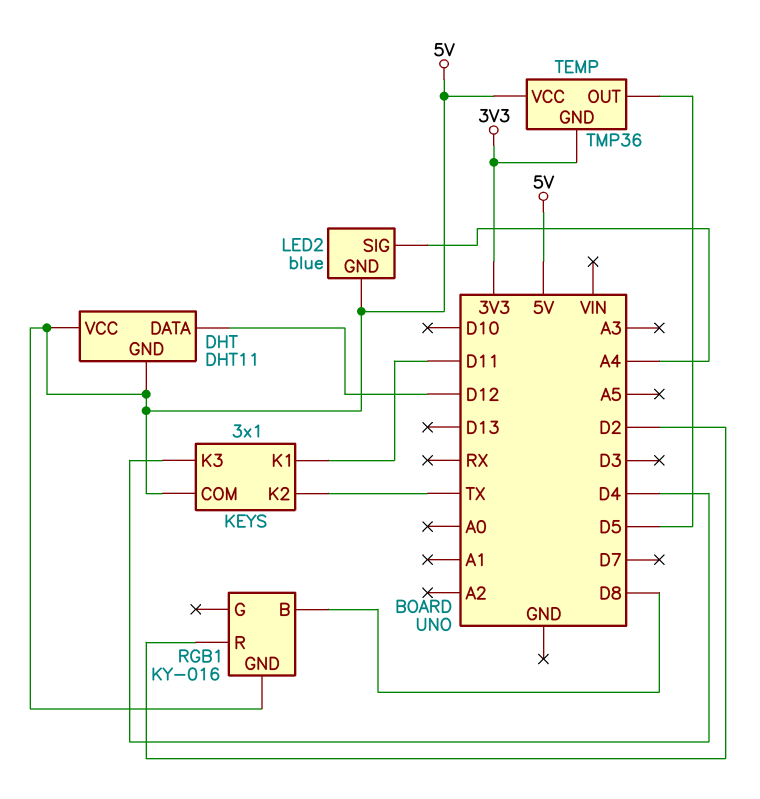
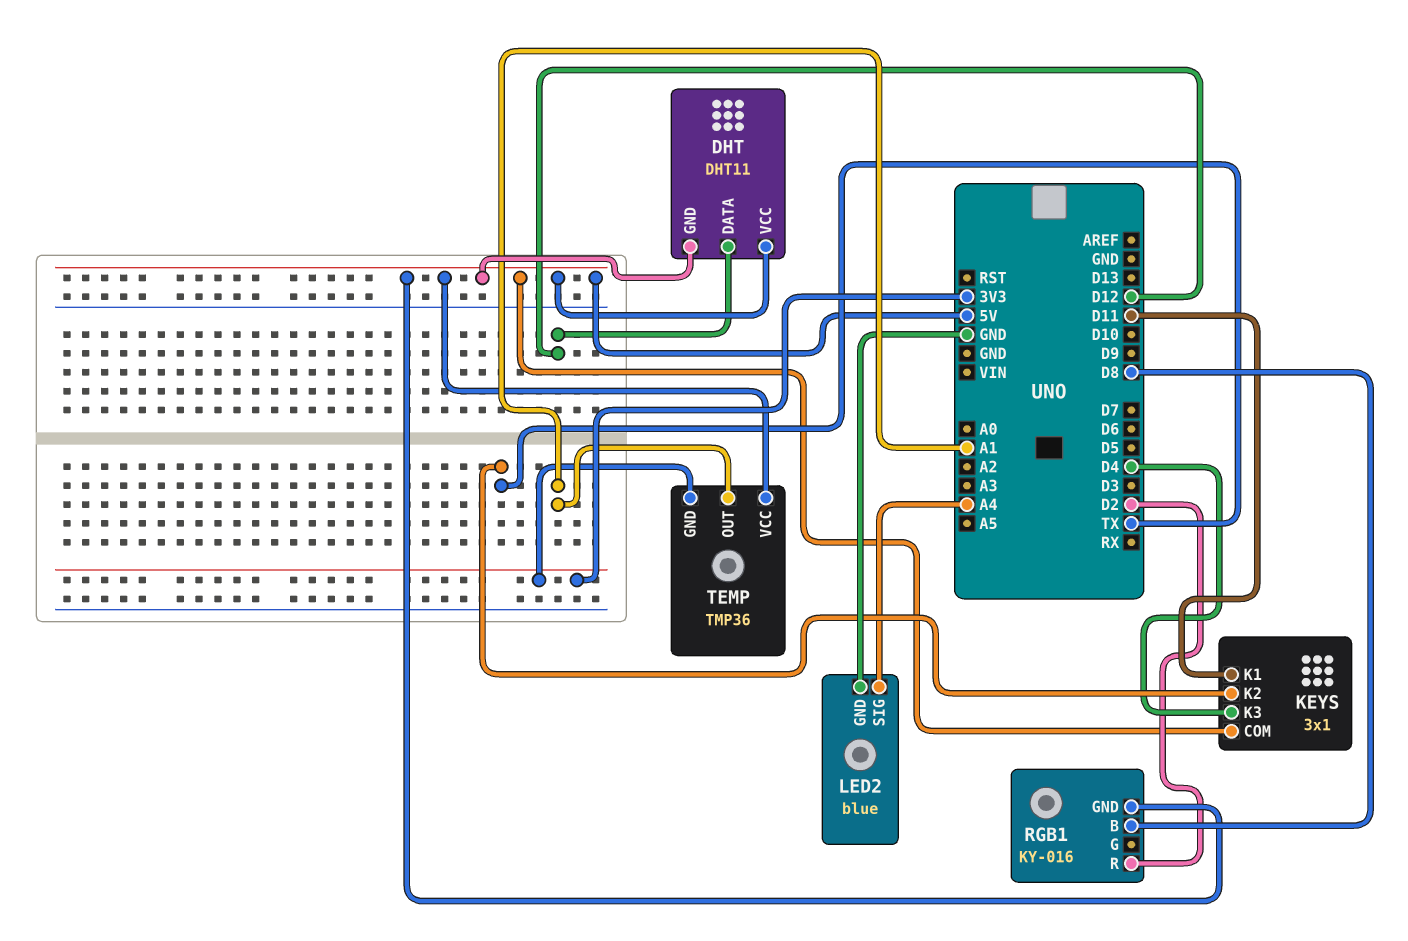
LED2 pin GND: 5V -> GND
TEMP pin OUT: D5 -> A1

